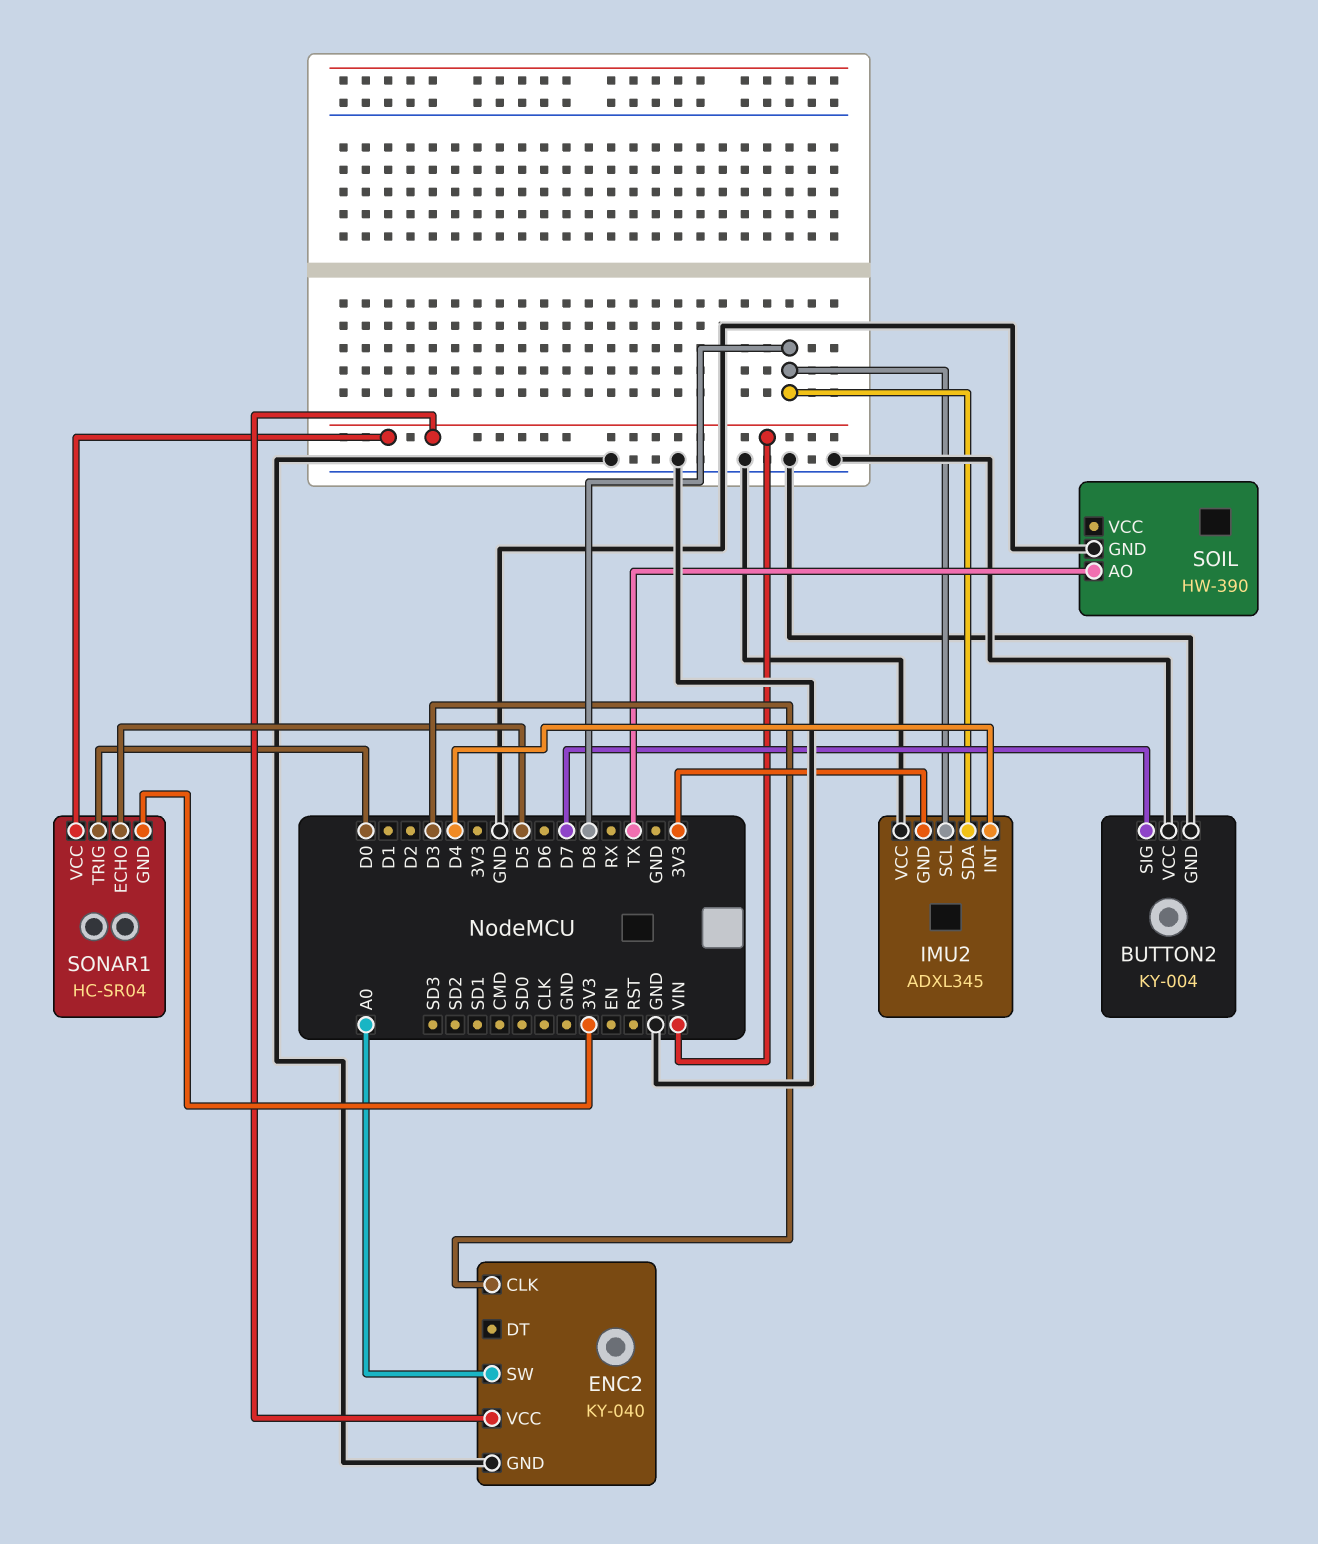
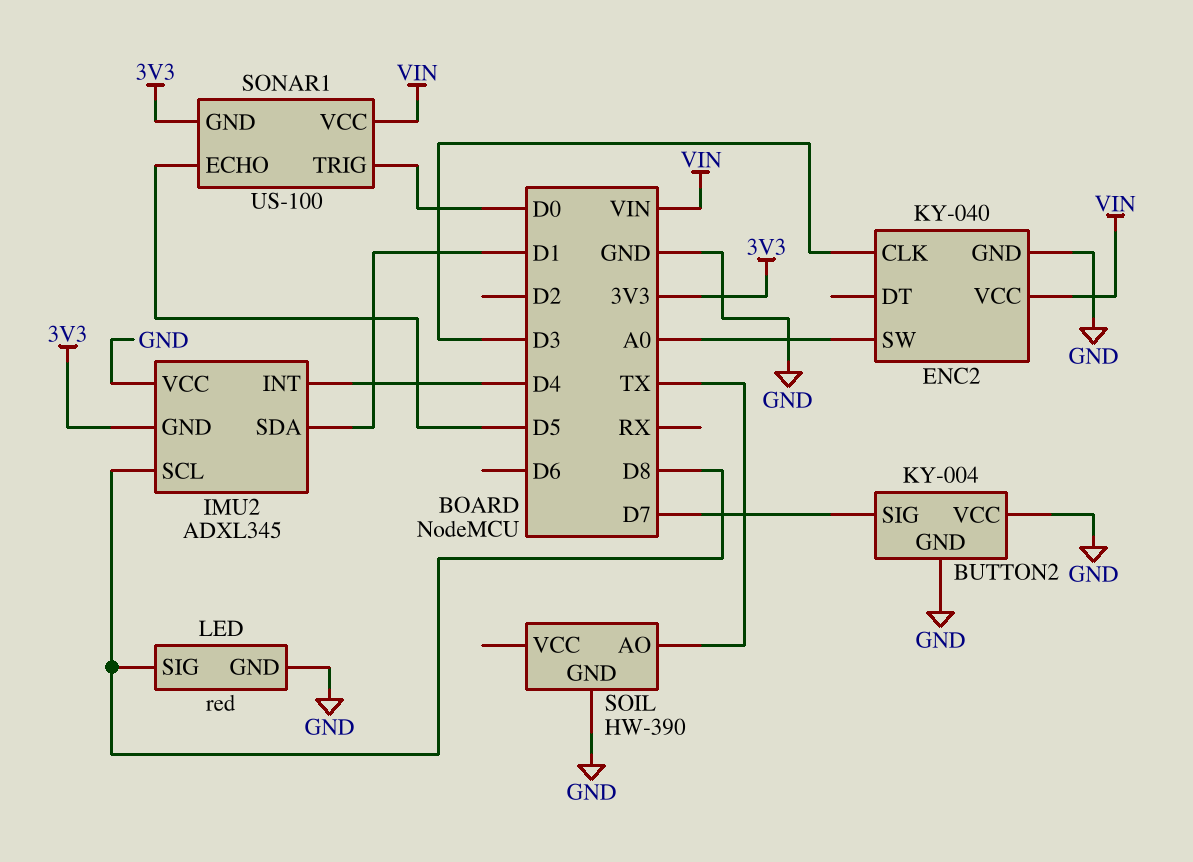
IMU2 pin SDA: D8 -> D1
LED: none -> red
LED pin GND: none -> GND
LED pin SIG: none -> D8
SONAR1: HC-SR04 -> US-100

